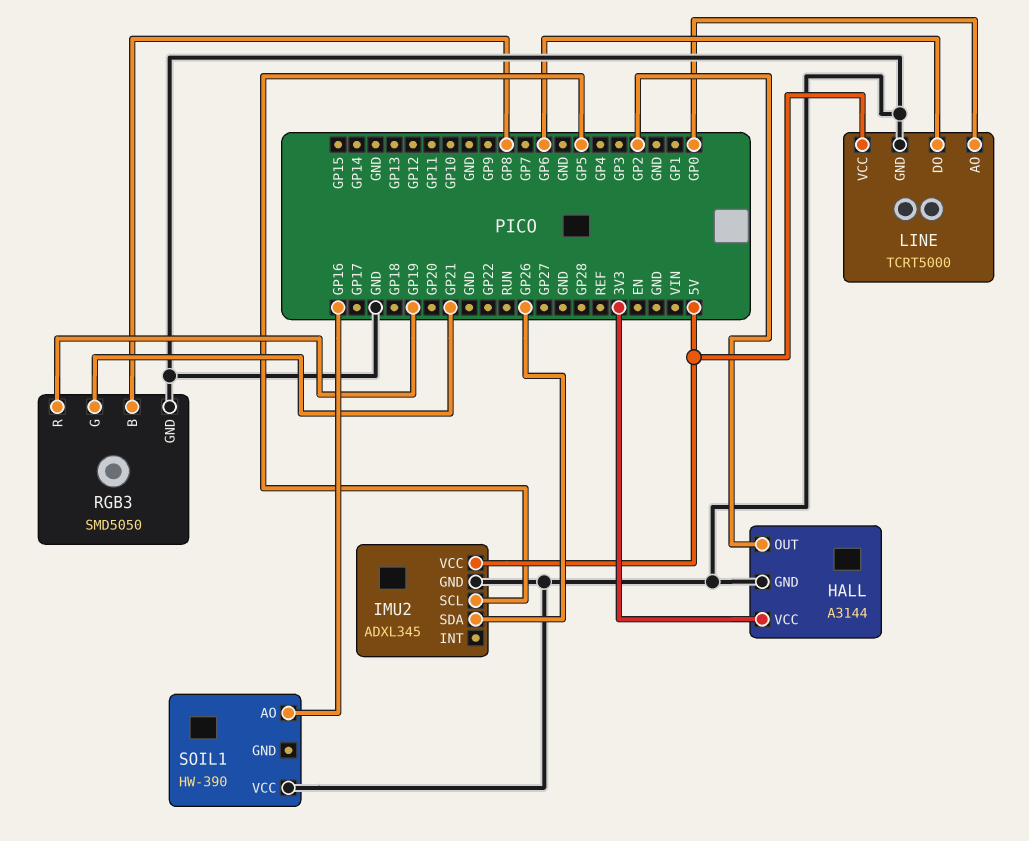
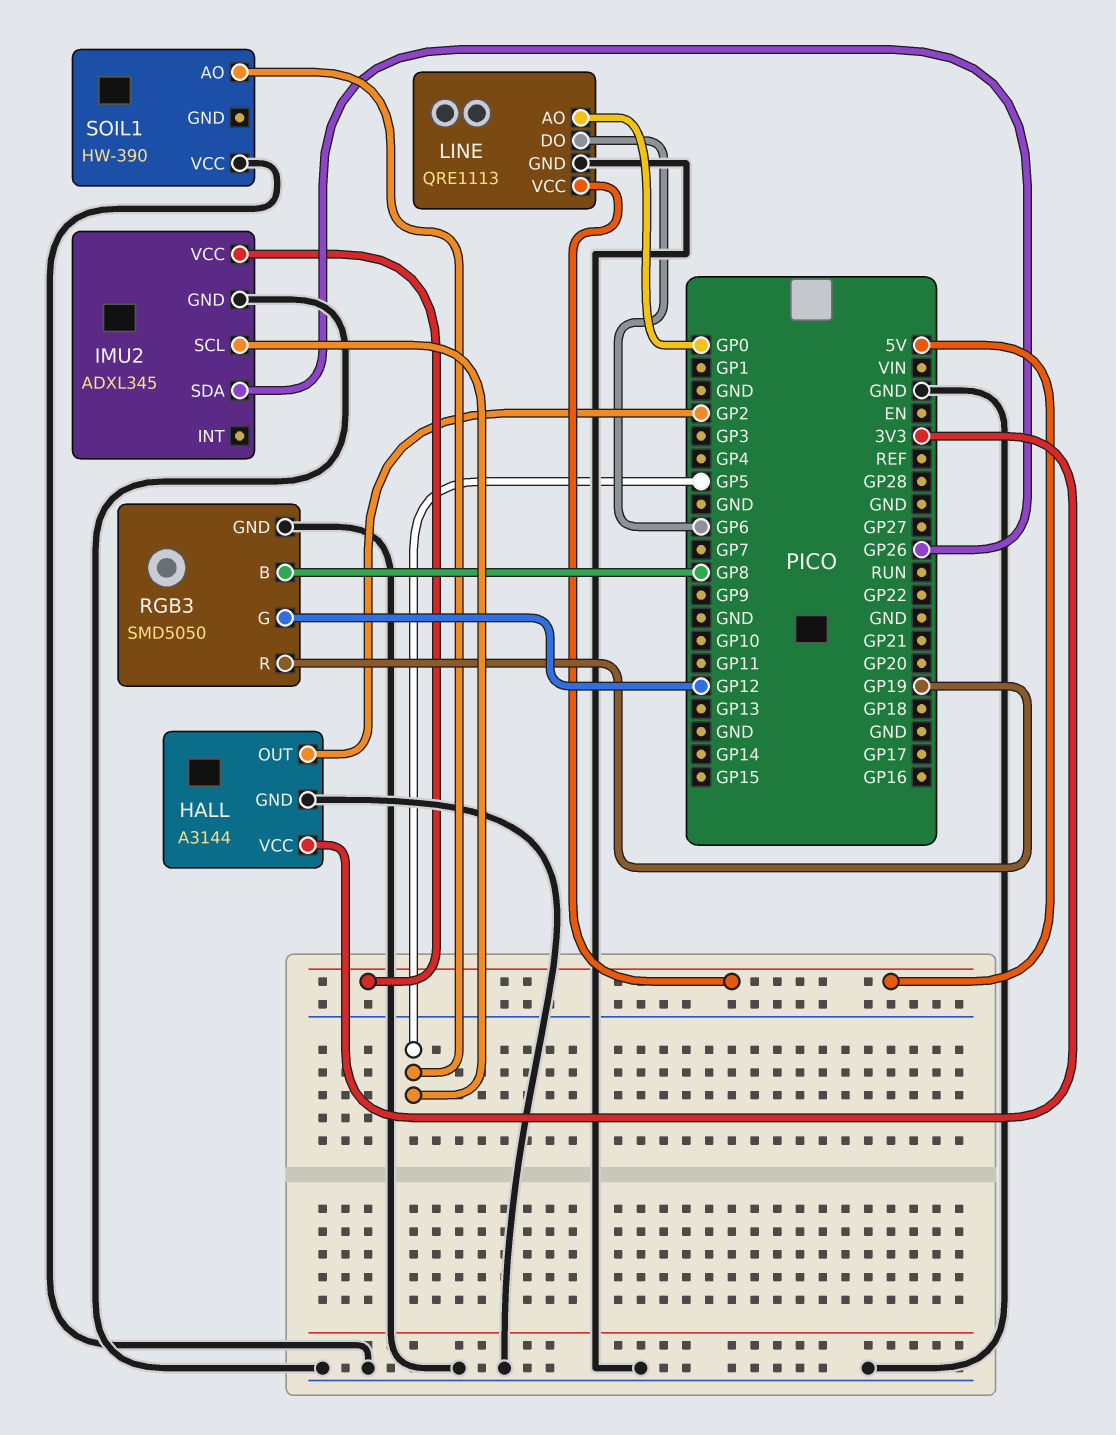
LINE: TCRT5000 -> QRE1113
RGB3 pin G: GP21 -> GP12
SOIL1 pin AO: GP16 -> GP5

